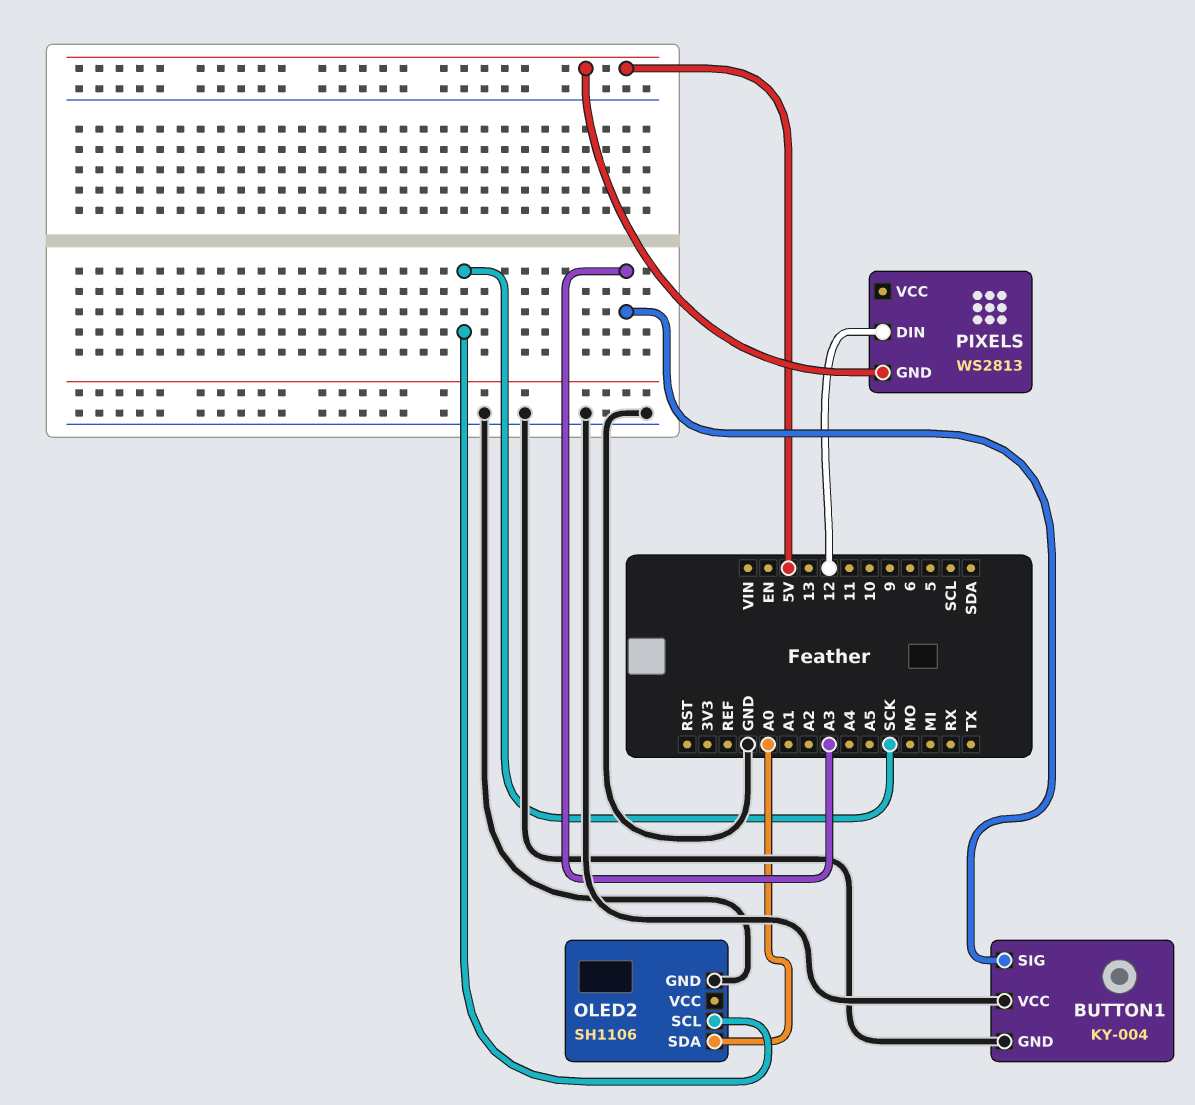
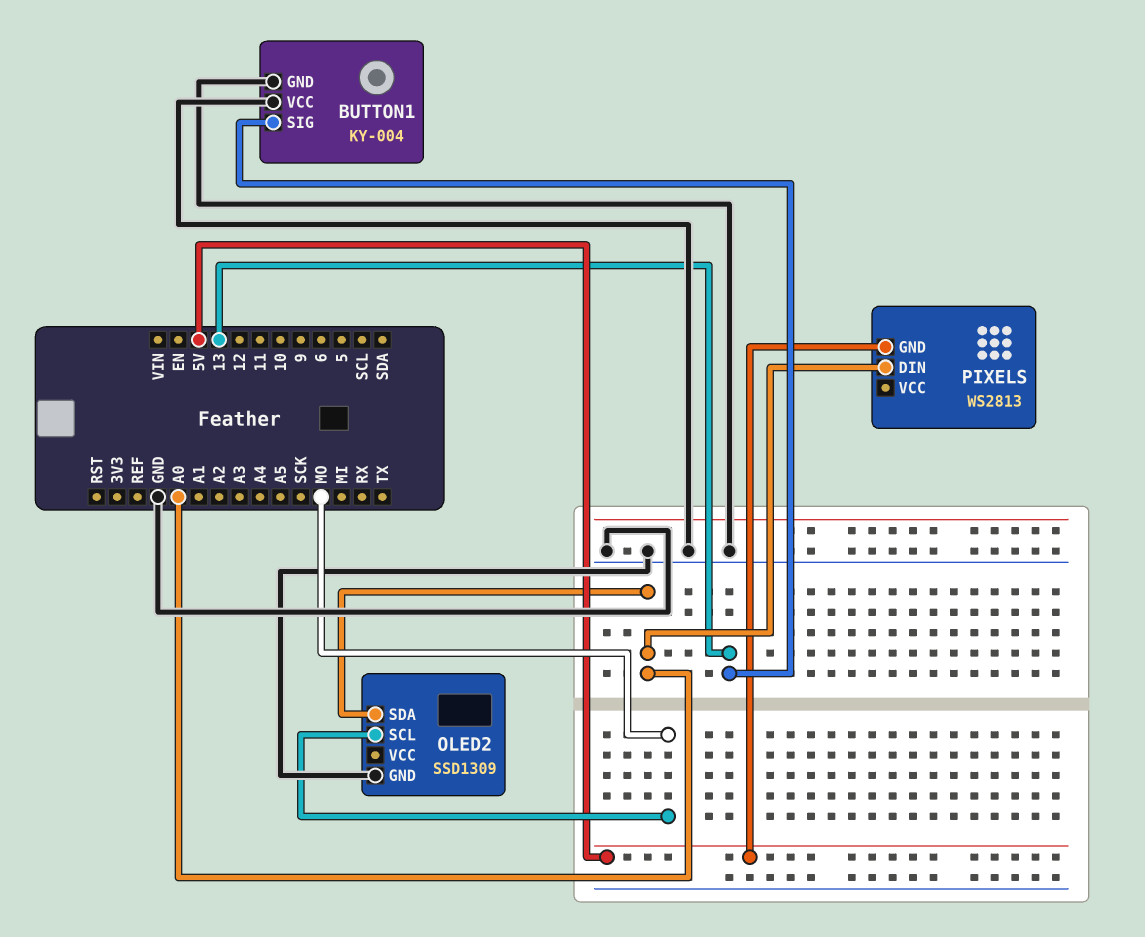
BUTTON1 pin SIG: A3 -> 13
OLED2: SH1106 -> SSD1309
OLED2 pin SCL: SCK -> MO
PIXELS pin DIN: 12 -> A0

